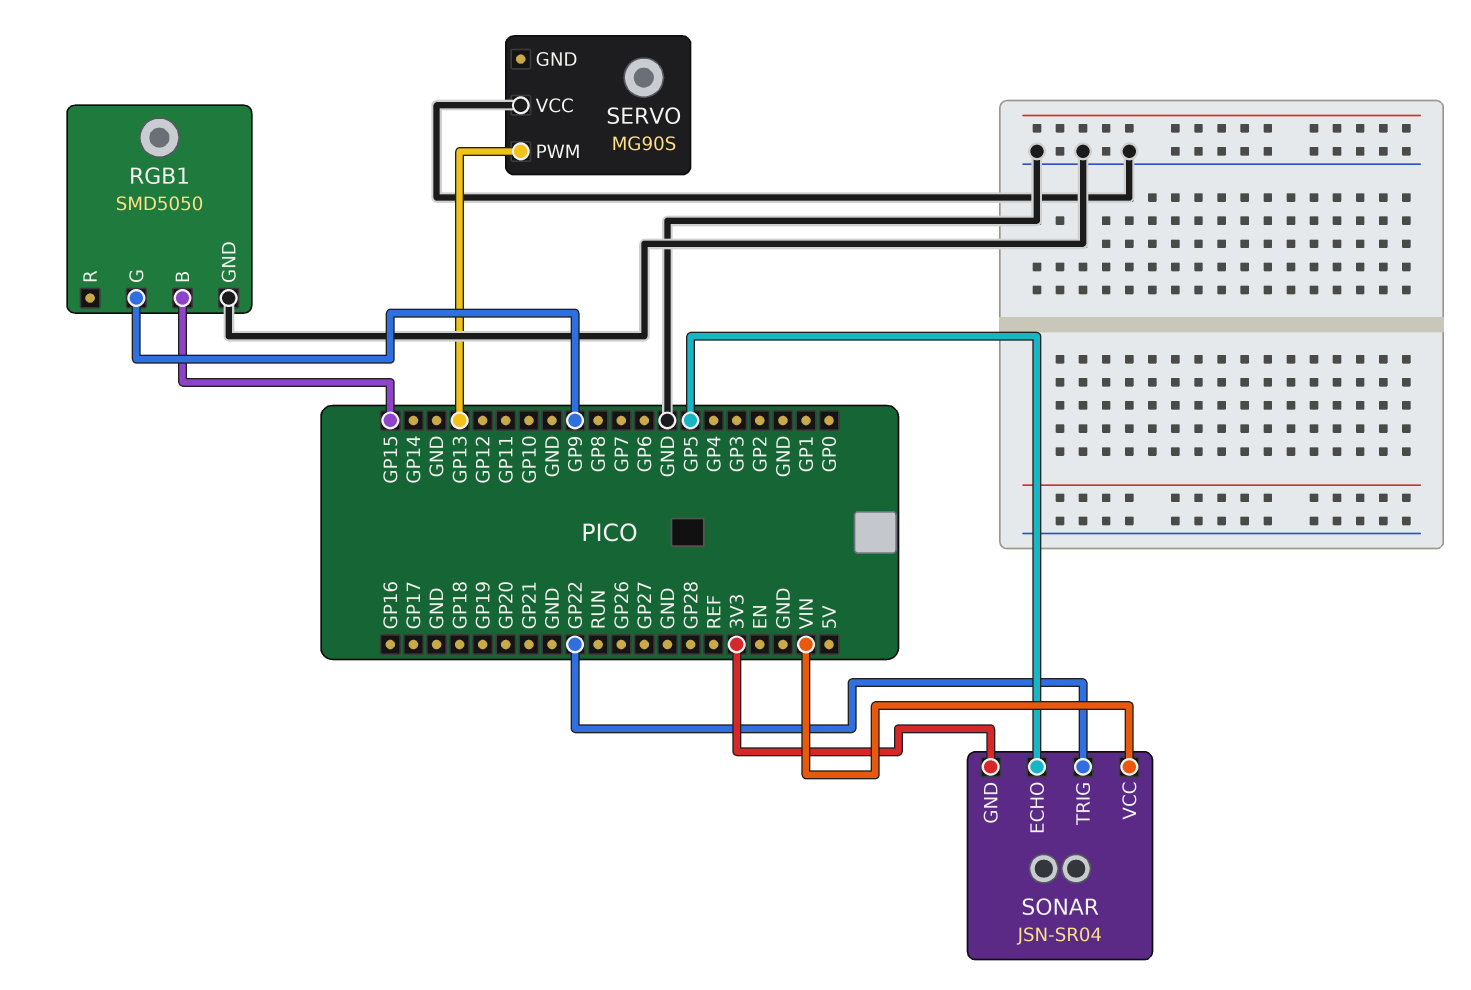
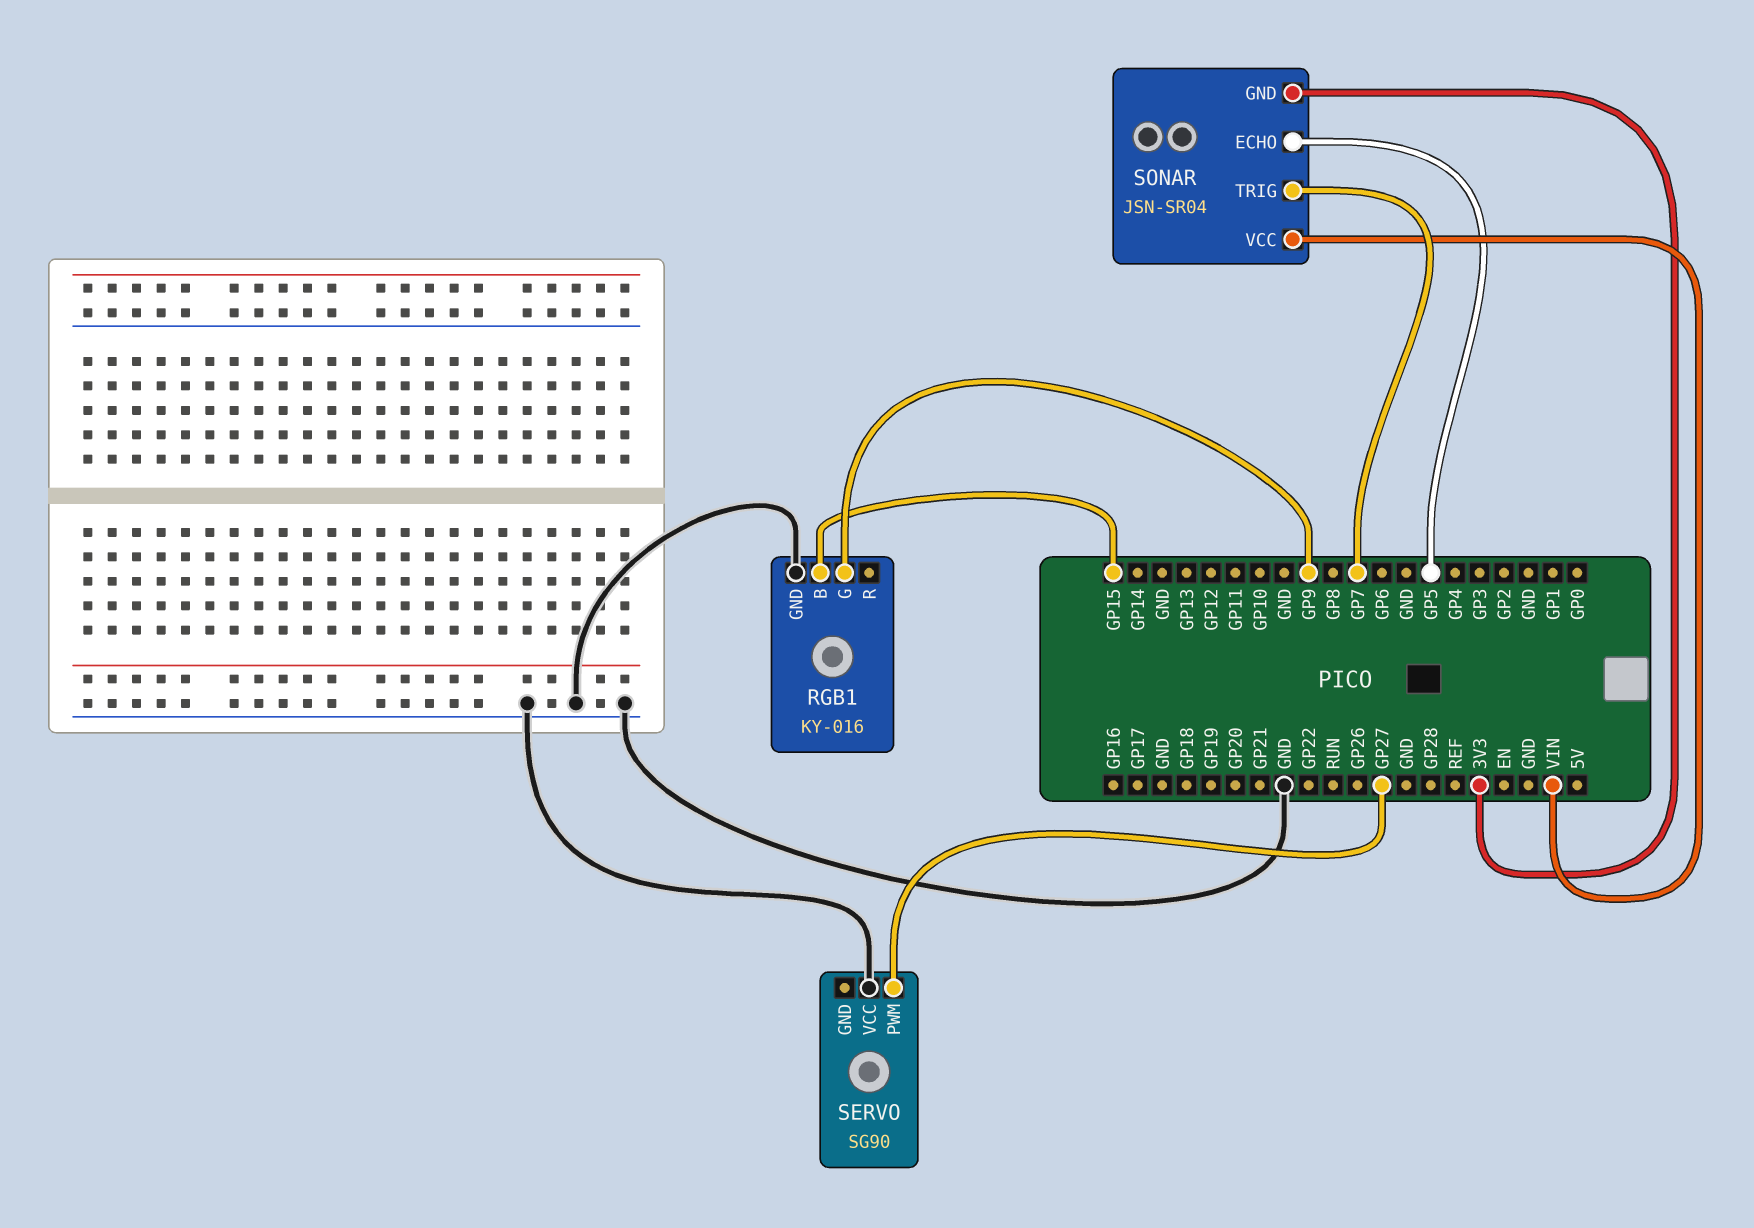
RGB1: SMD5050 -> KY-016
SERVO: MG90S -> SG90
SERVO pin PWM: GP13 -> GP27
SONAR pin TRIG: GP22 -> GP7

